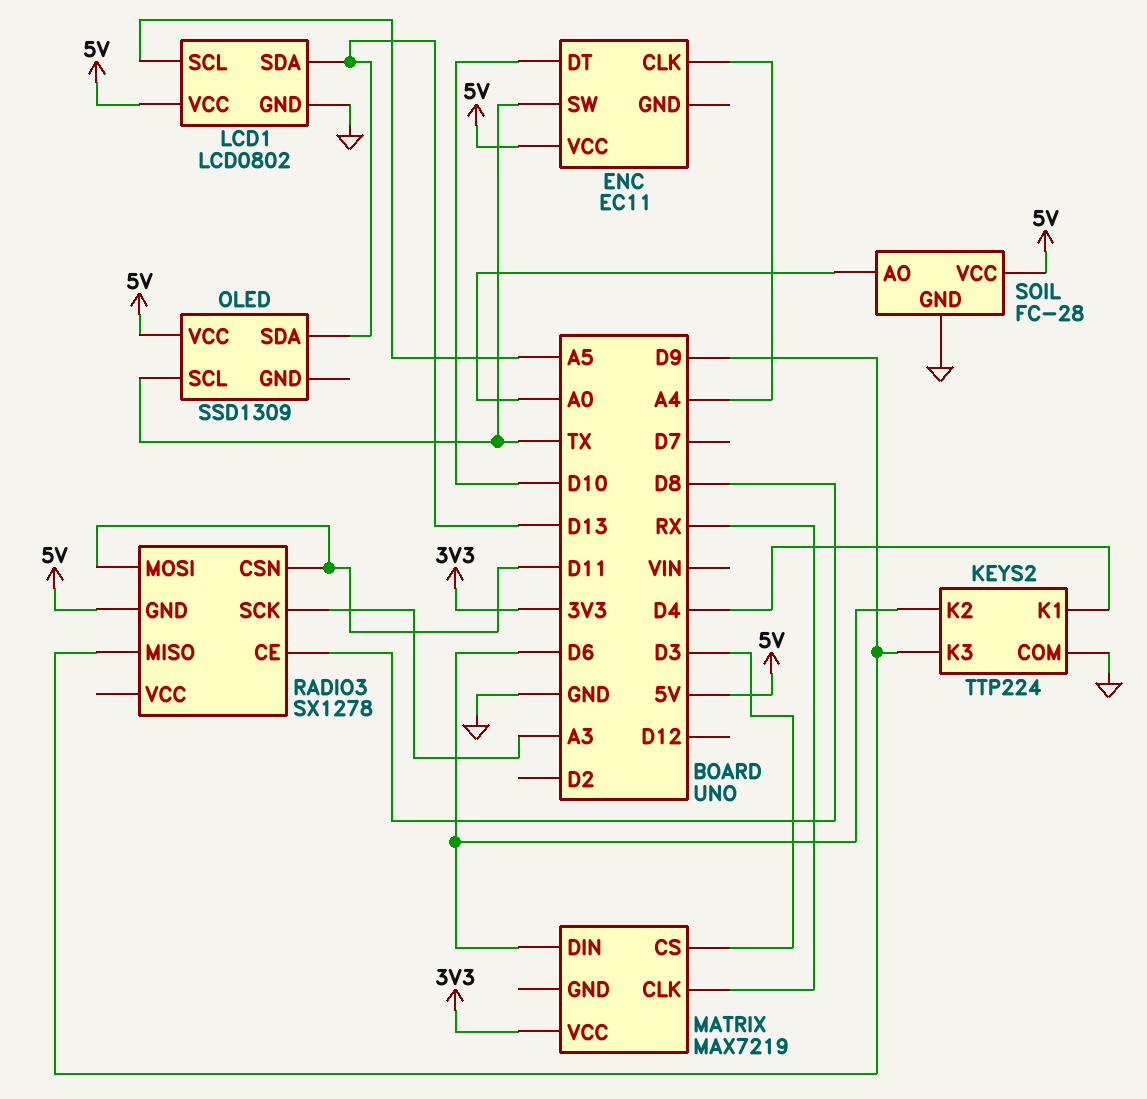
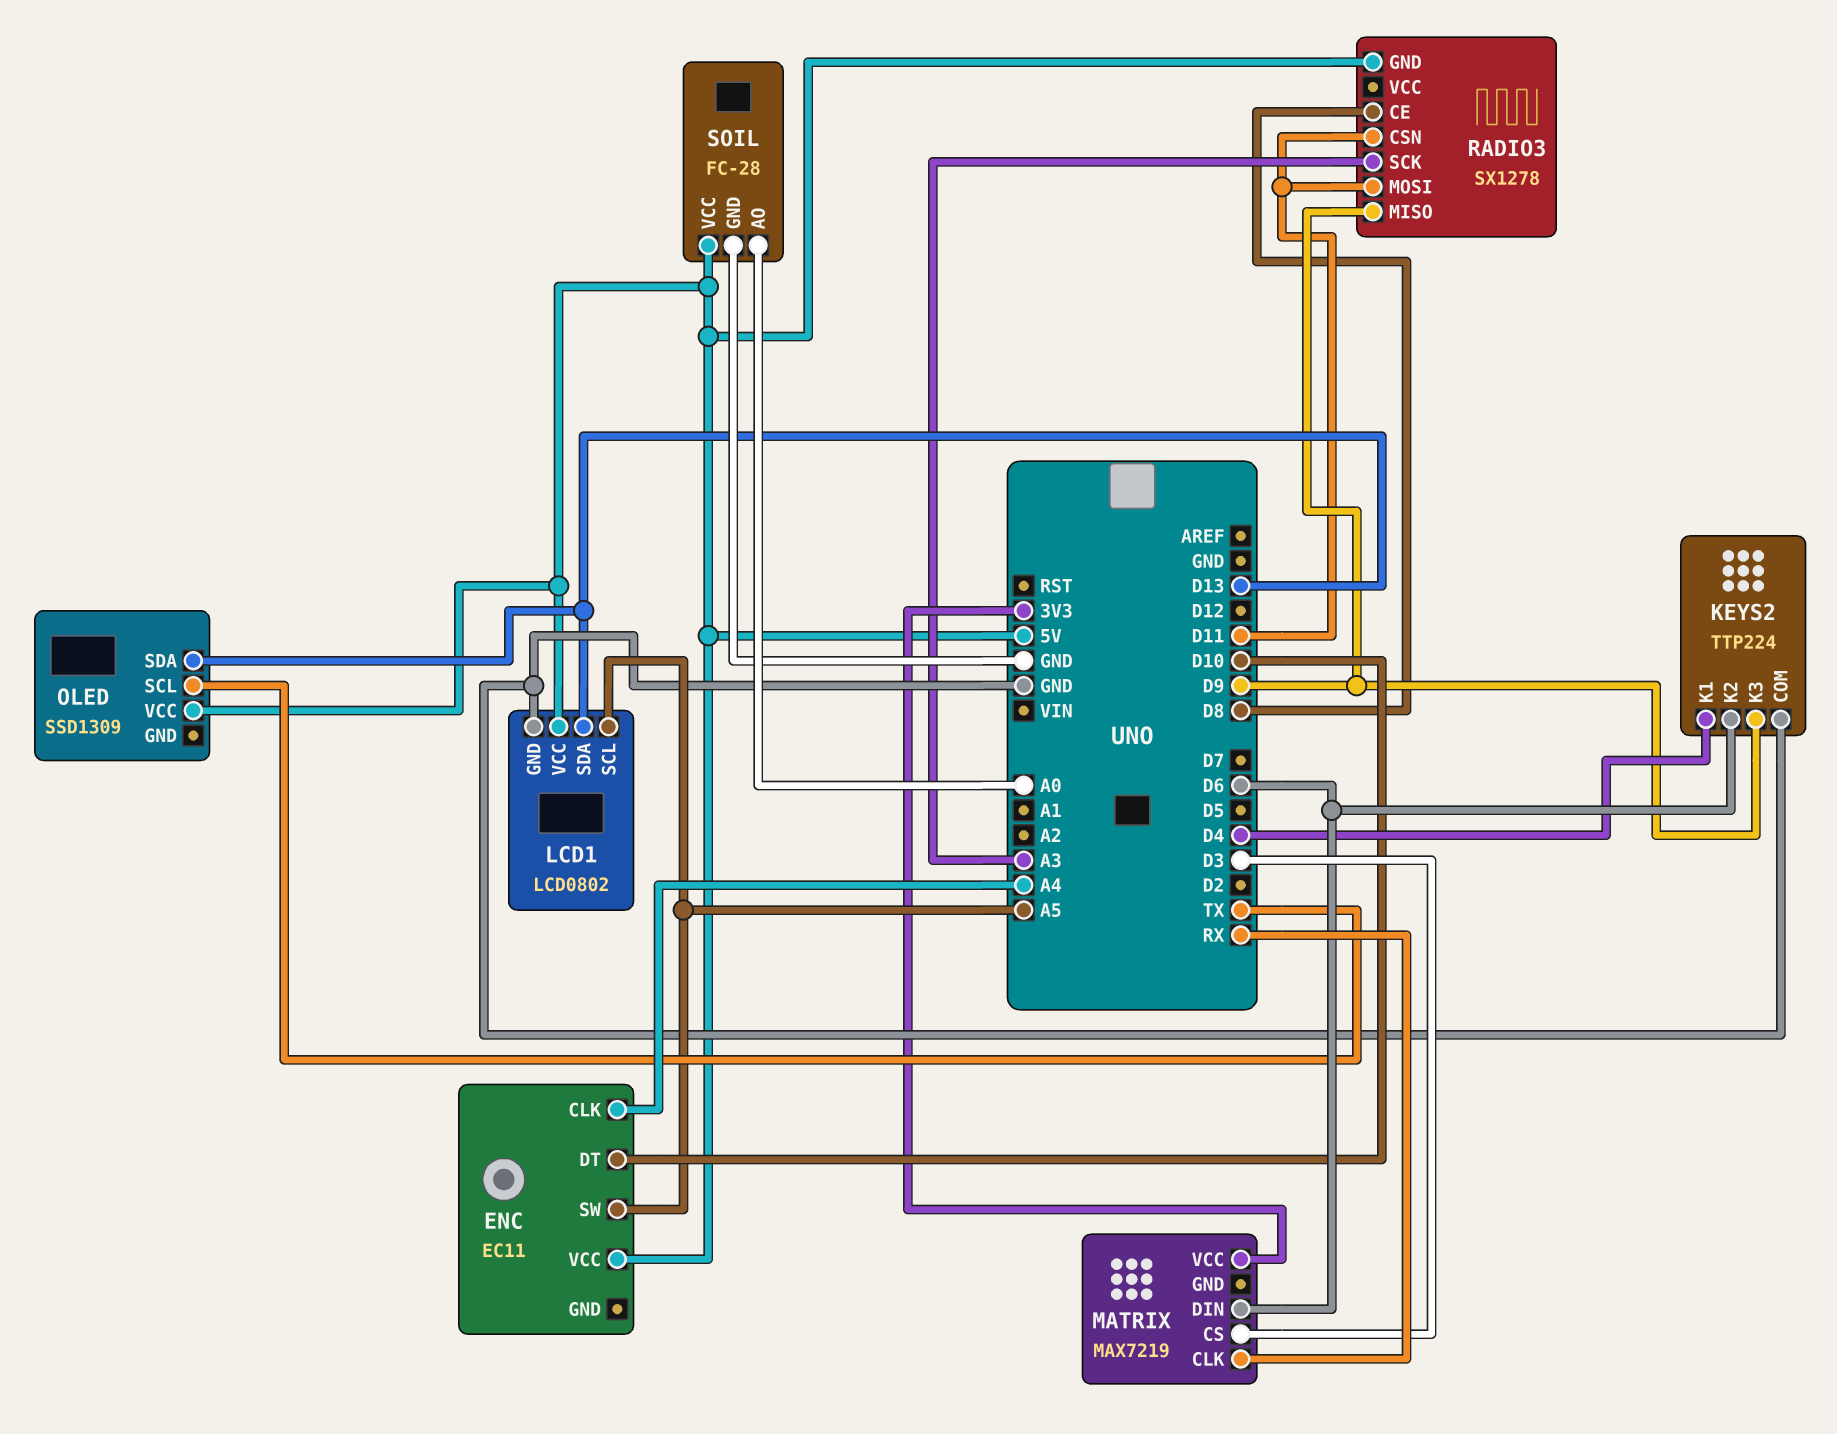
ENC pin SW: TX -> A5

